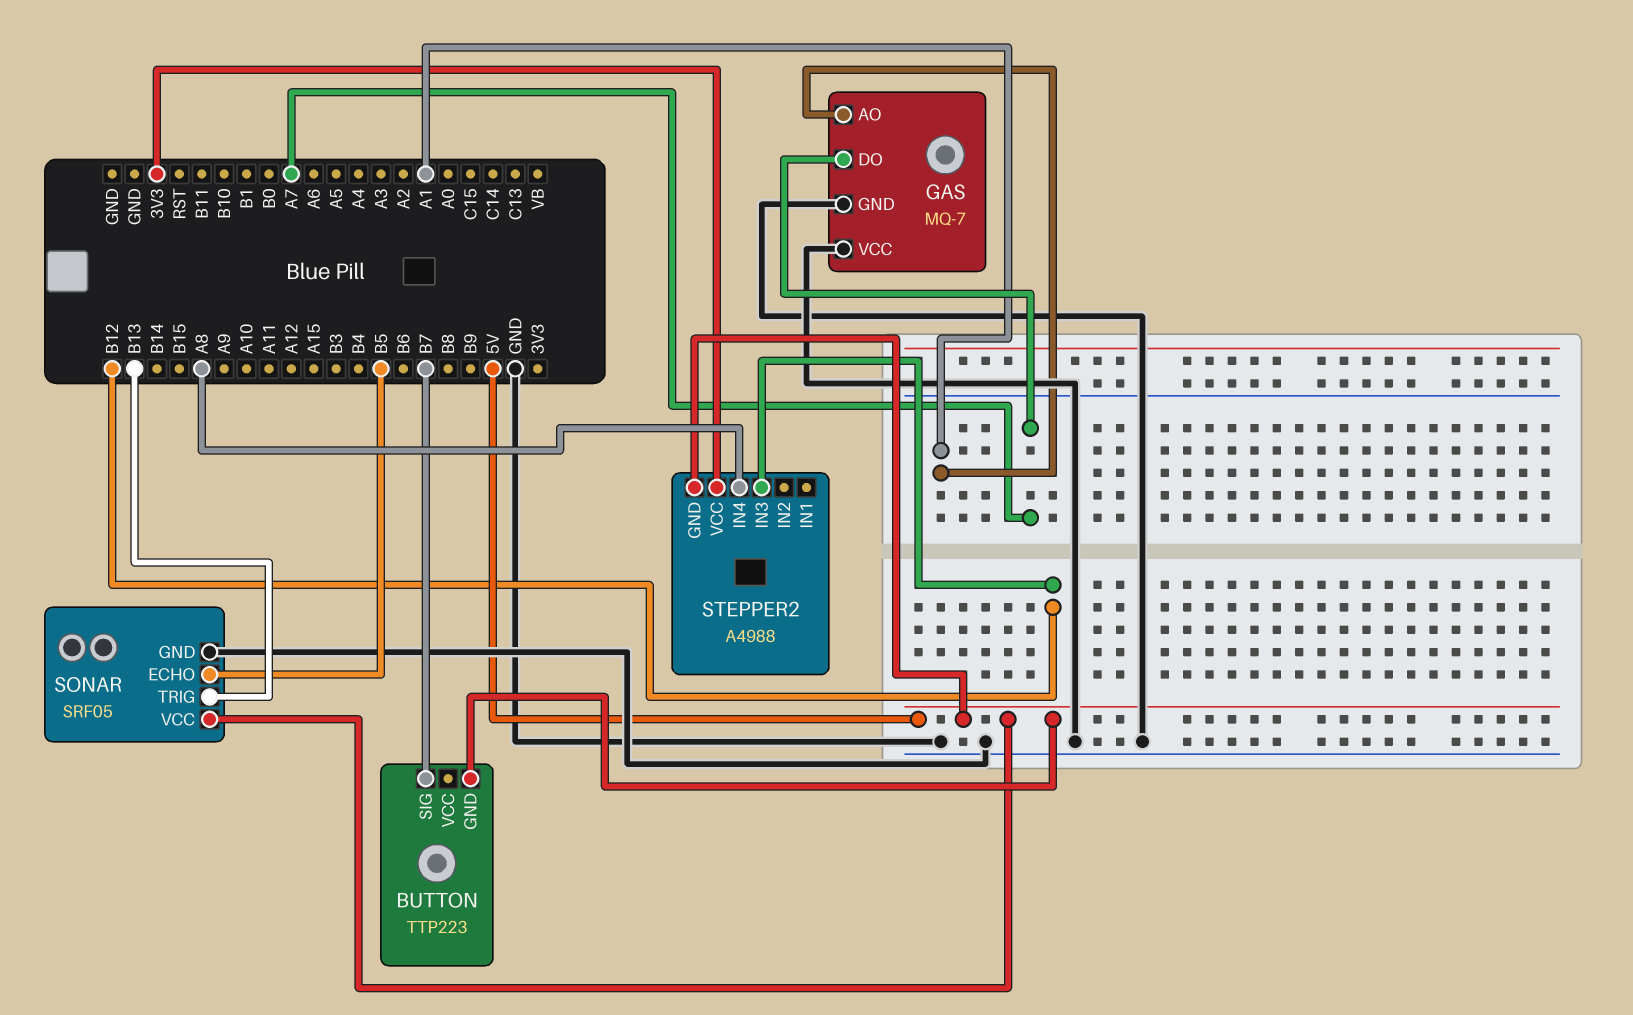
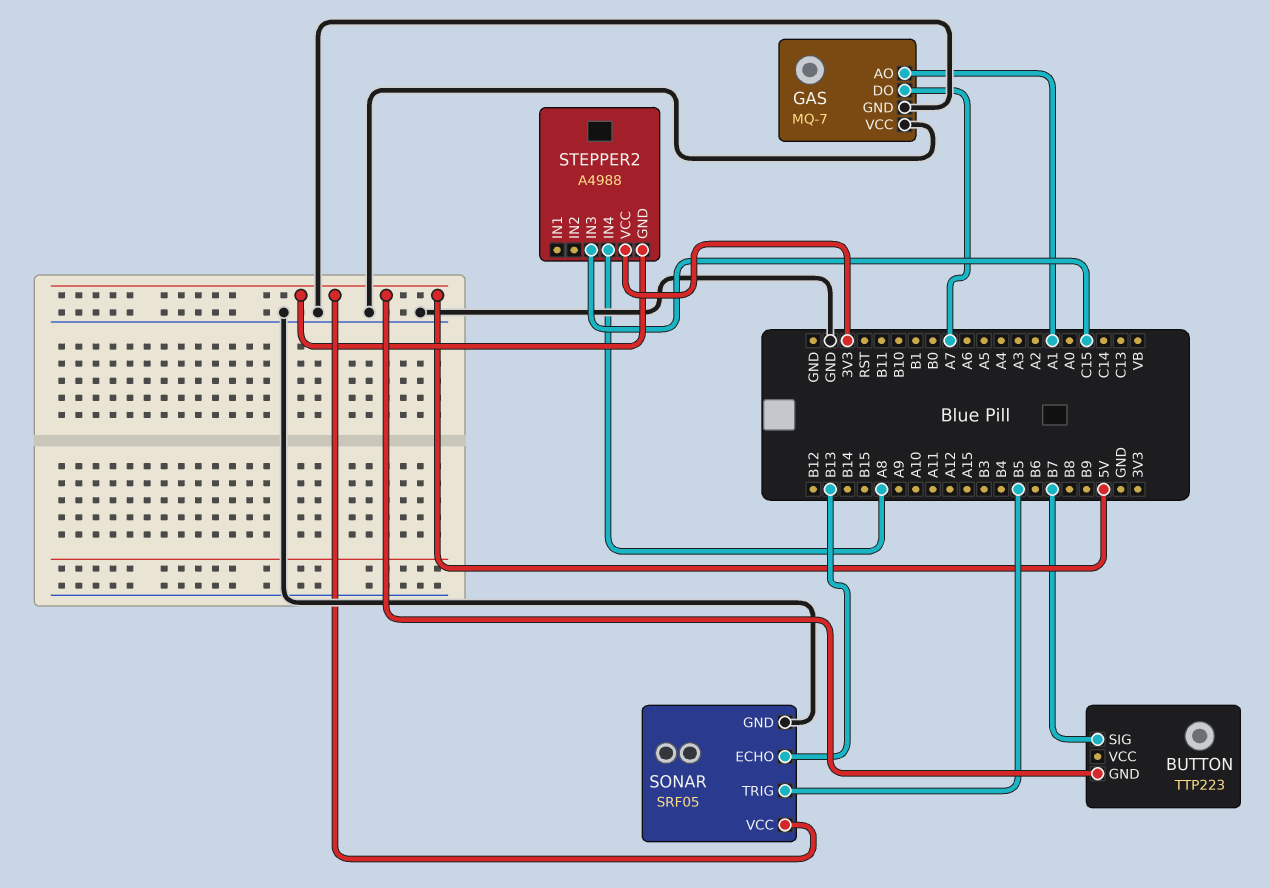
SONAR pin ECHO: B5 -> B13
SONAR pin TRIG: B13 -> B5
STEPPER2 pin IN3: B12 -> C15

